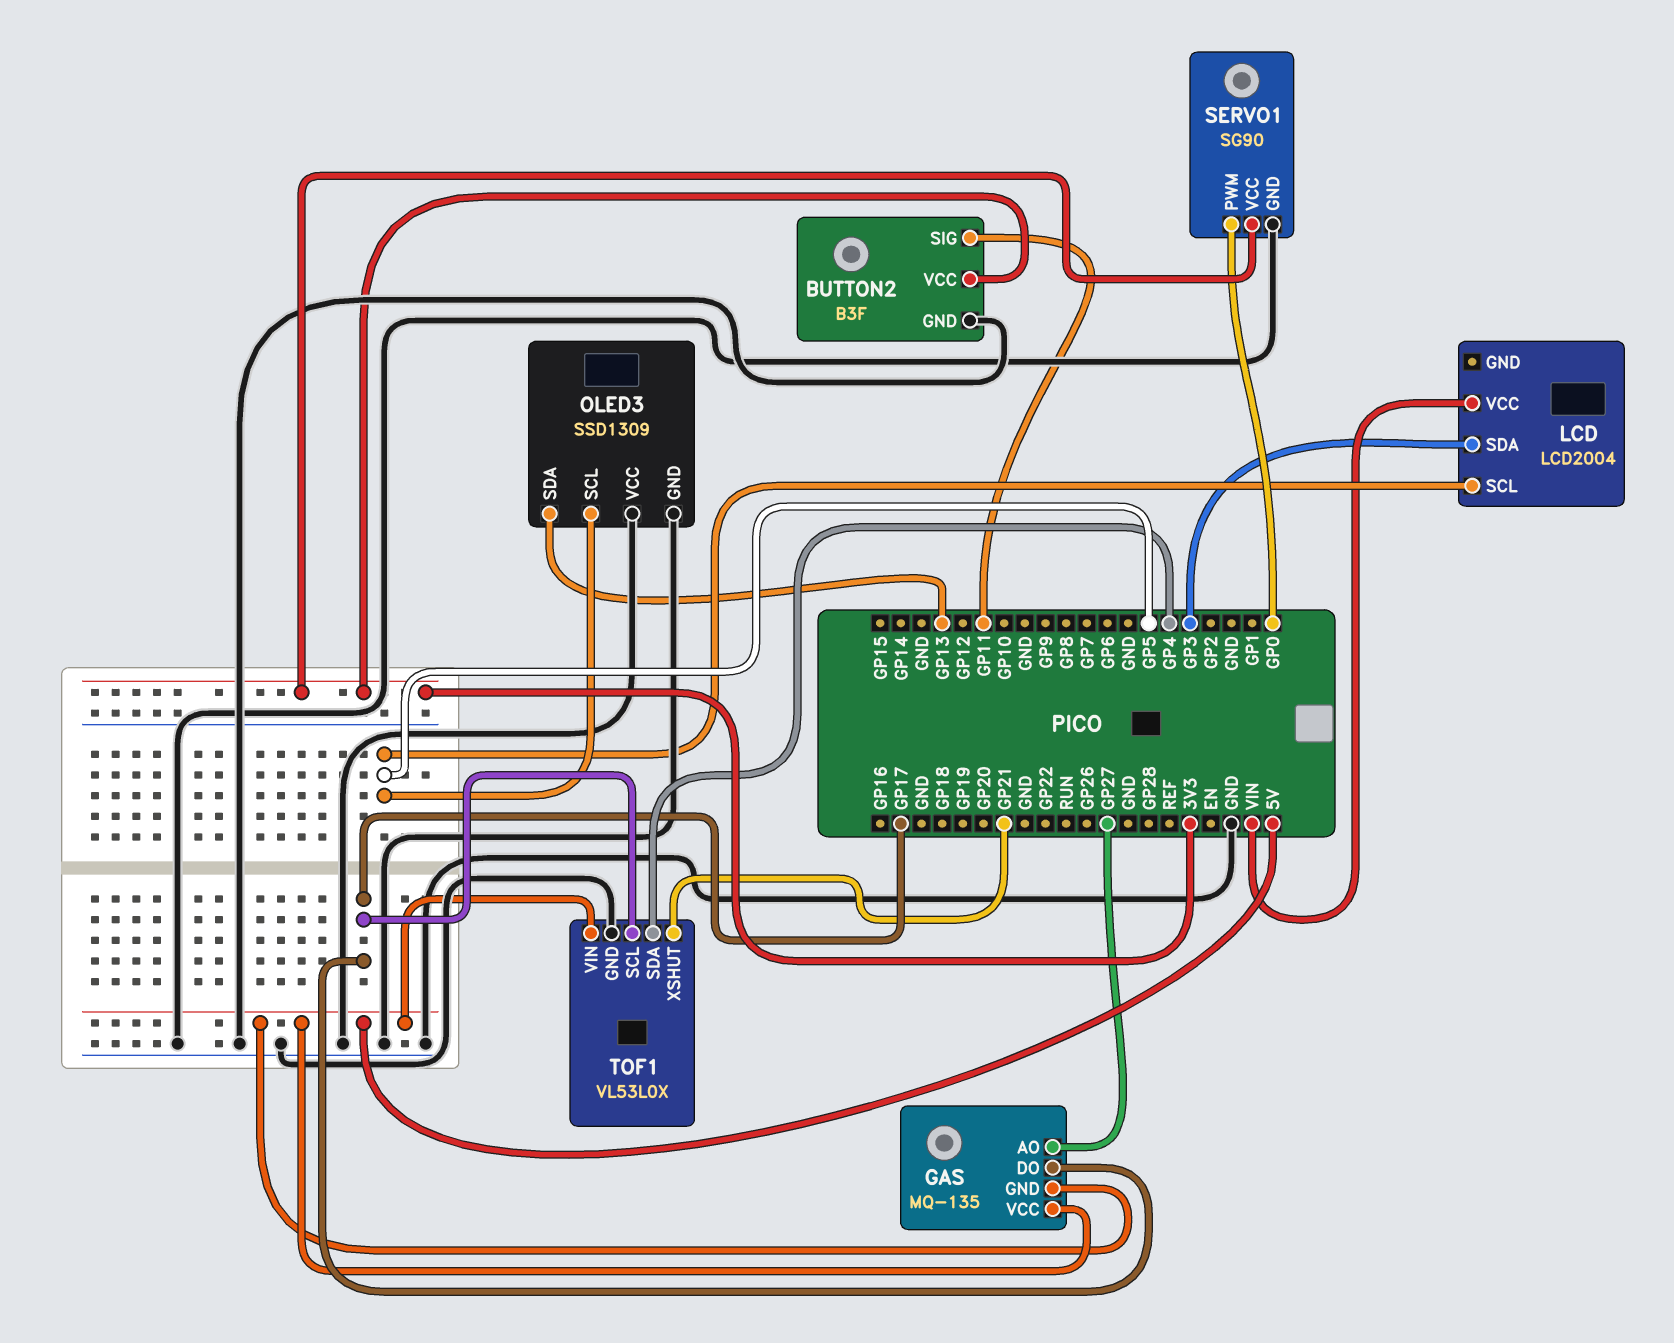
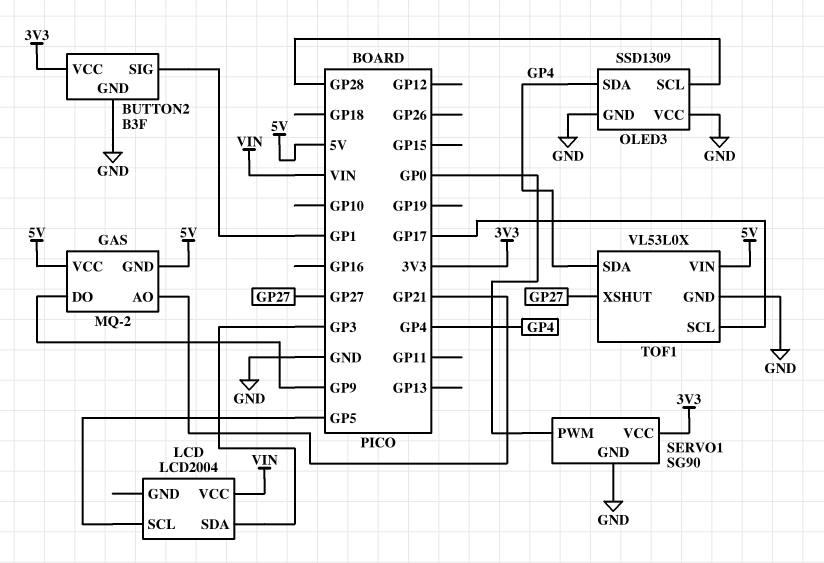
BUTTON2 pin SIG: GP11 -> GP1
GAS: MQ-135 -> MQ-2
GAS pin AO: GP27 -> GP21
GAS pin DO: GP17 -> GP9
OLED3 pin SCL: GP5 -> GP28
OLED3 pin SDA: GP13 -> GP4
TOF1 pin XSHUT: GP21 -> GP27

